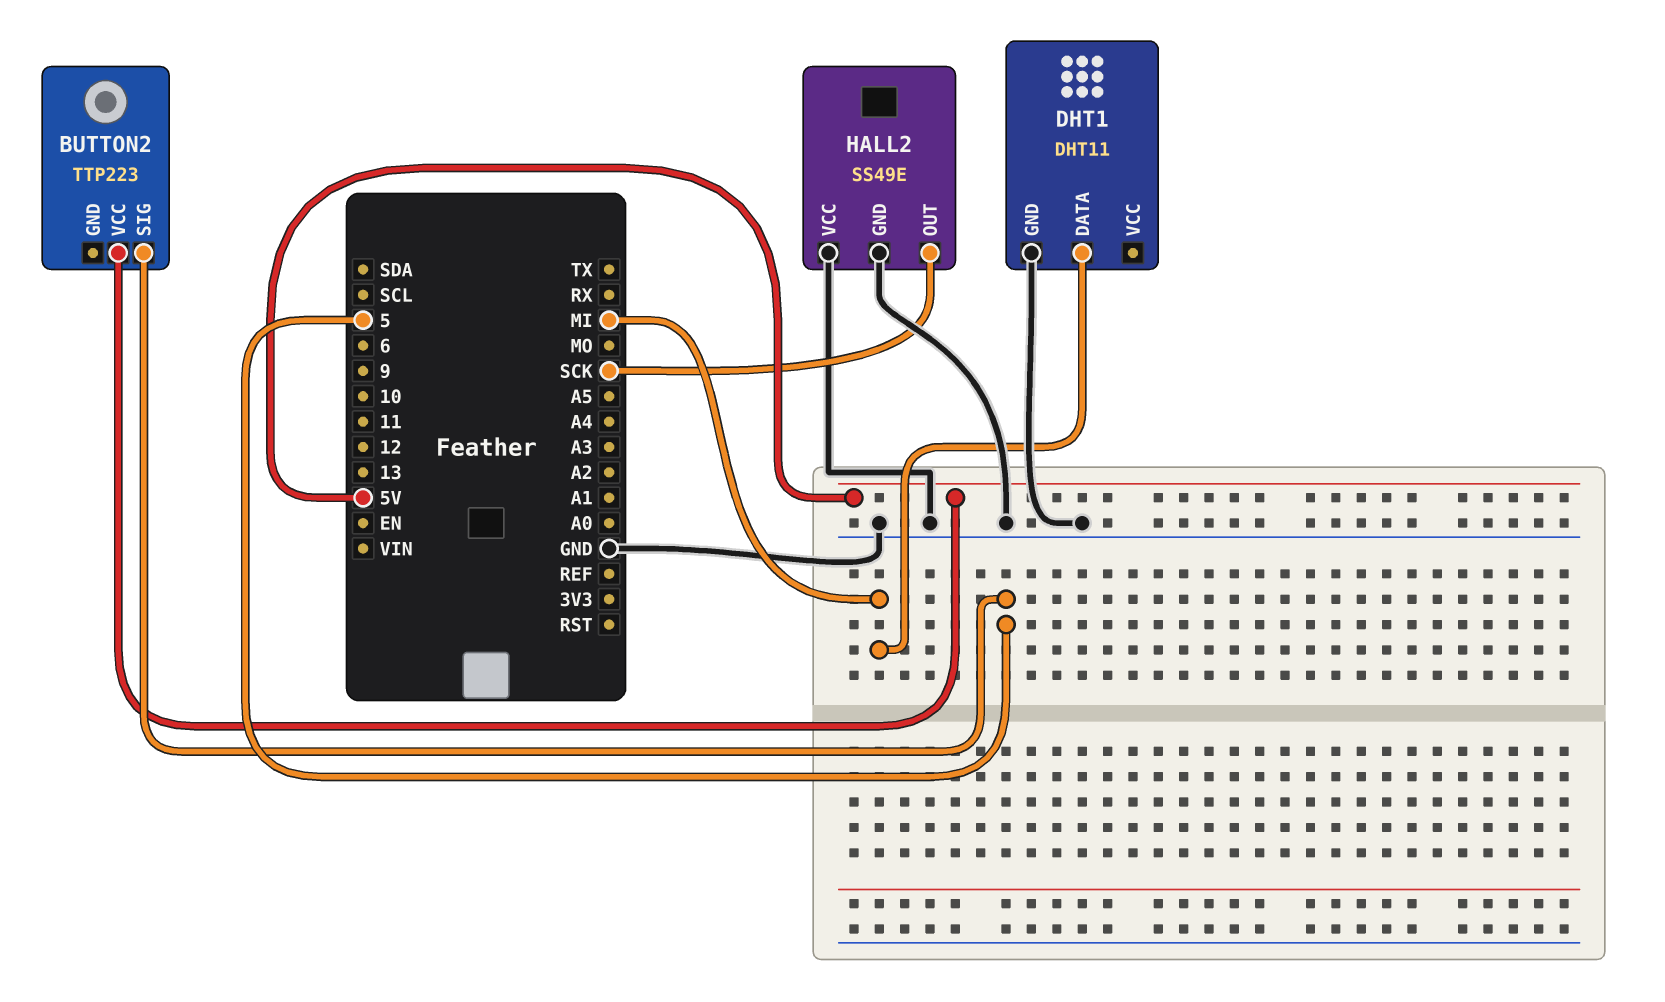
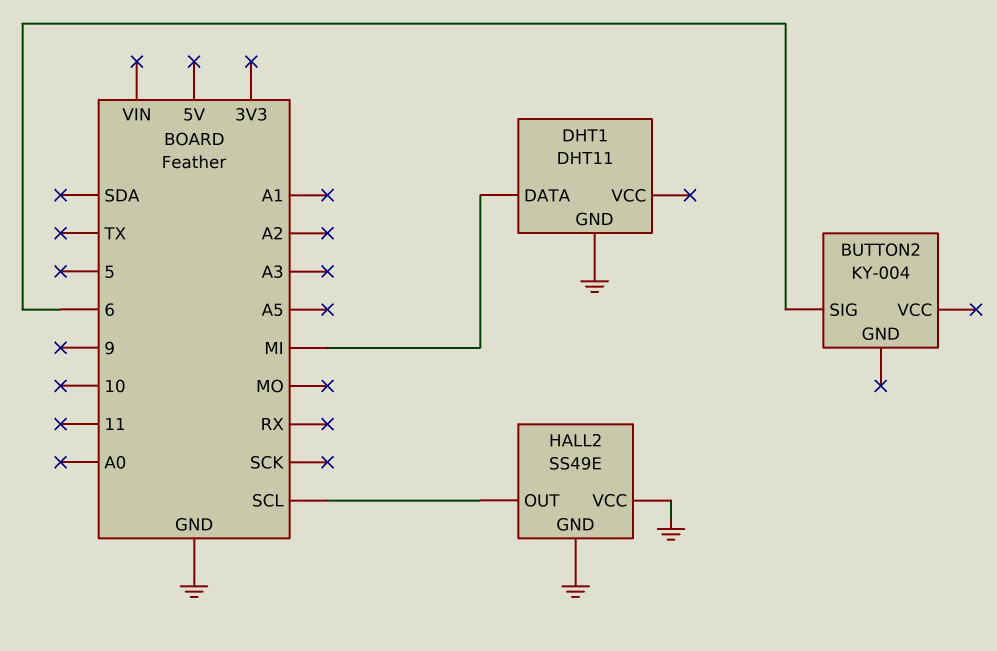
BUTTON2: TTP223 -> KY-004
BUTTON2 pin SIG: 5 -> 6
BUTTON2 pin VCC: 5V -> none
HALL2 pin OUT: SCK -> SCL

